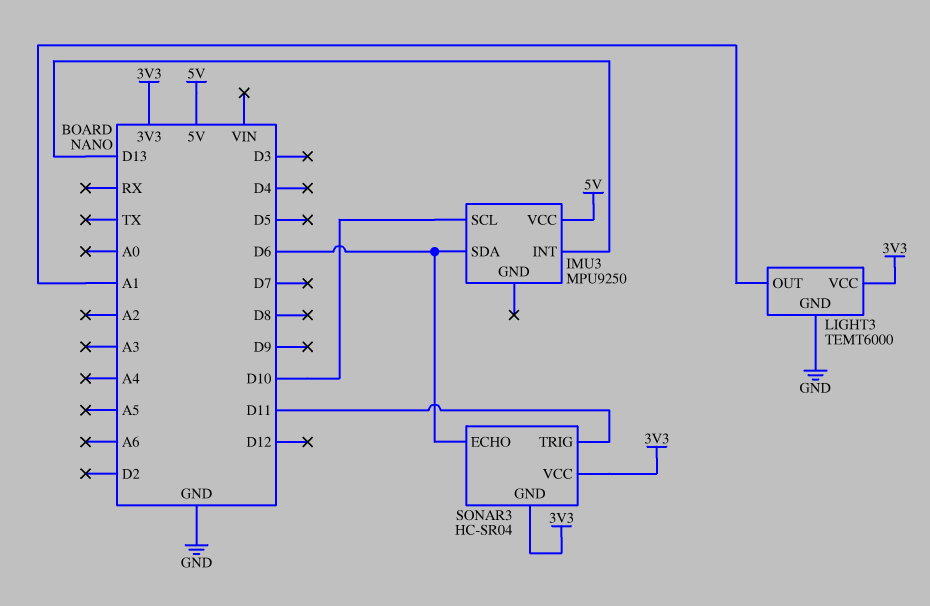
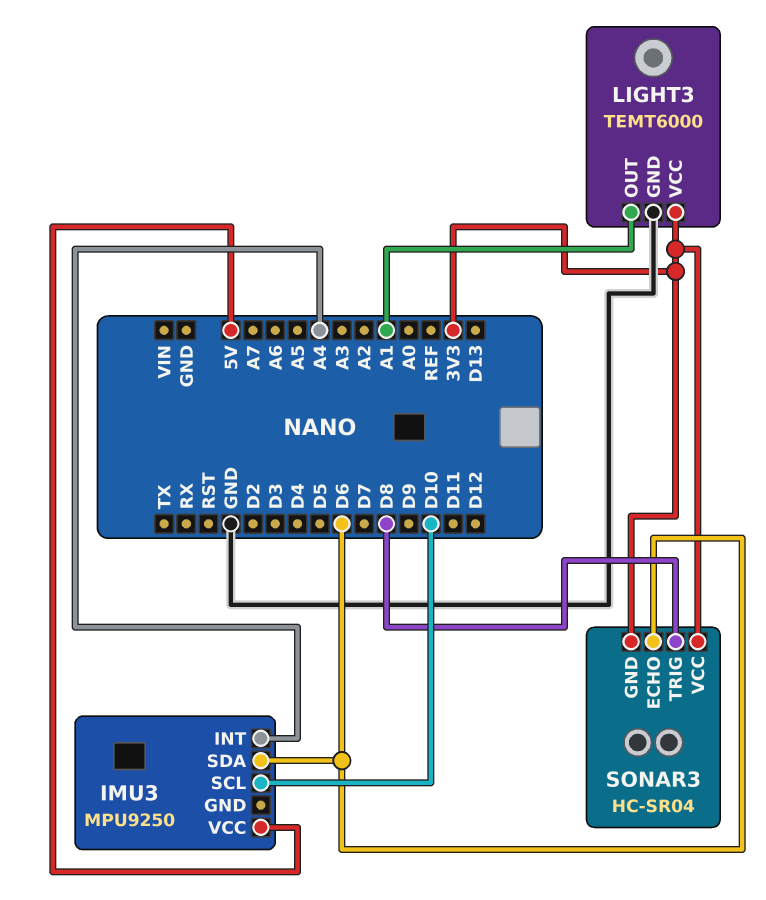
IMU3 pin INT: D13 -> A4
SONAR3 pin TRIG: D11 -> D8

